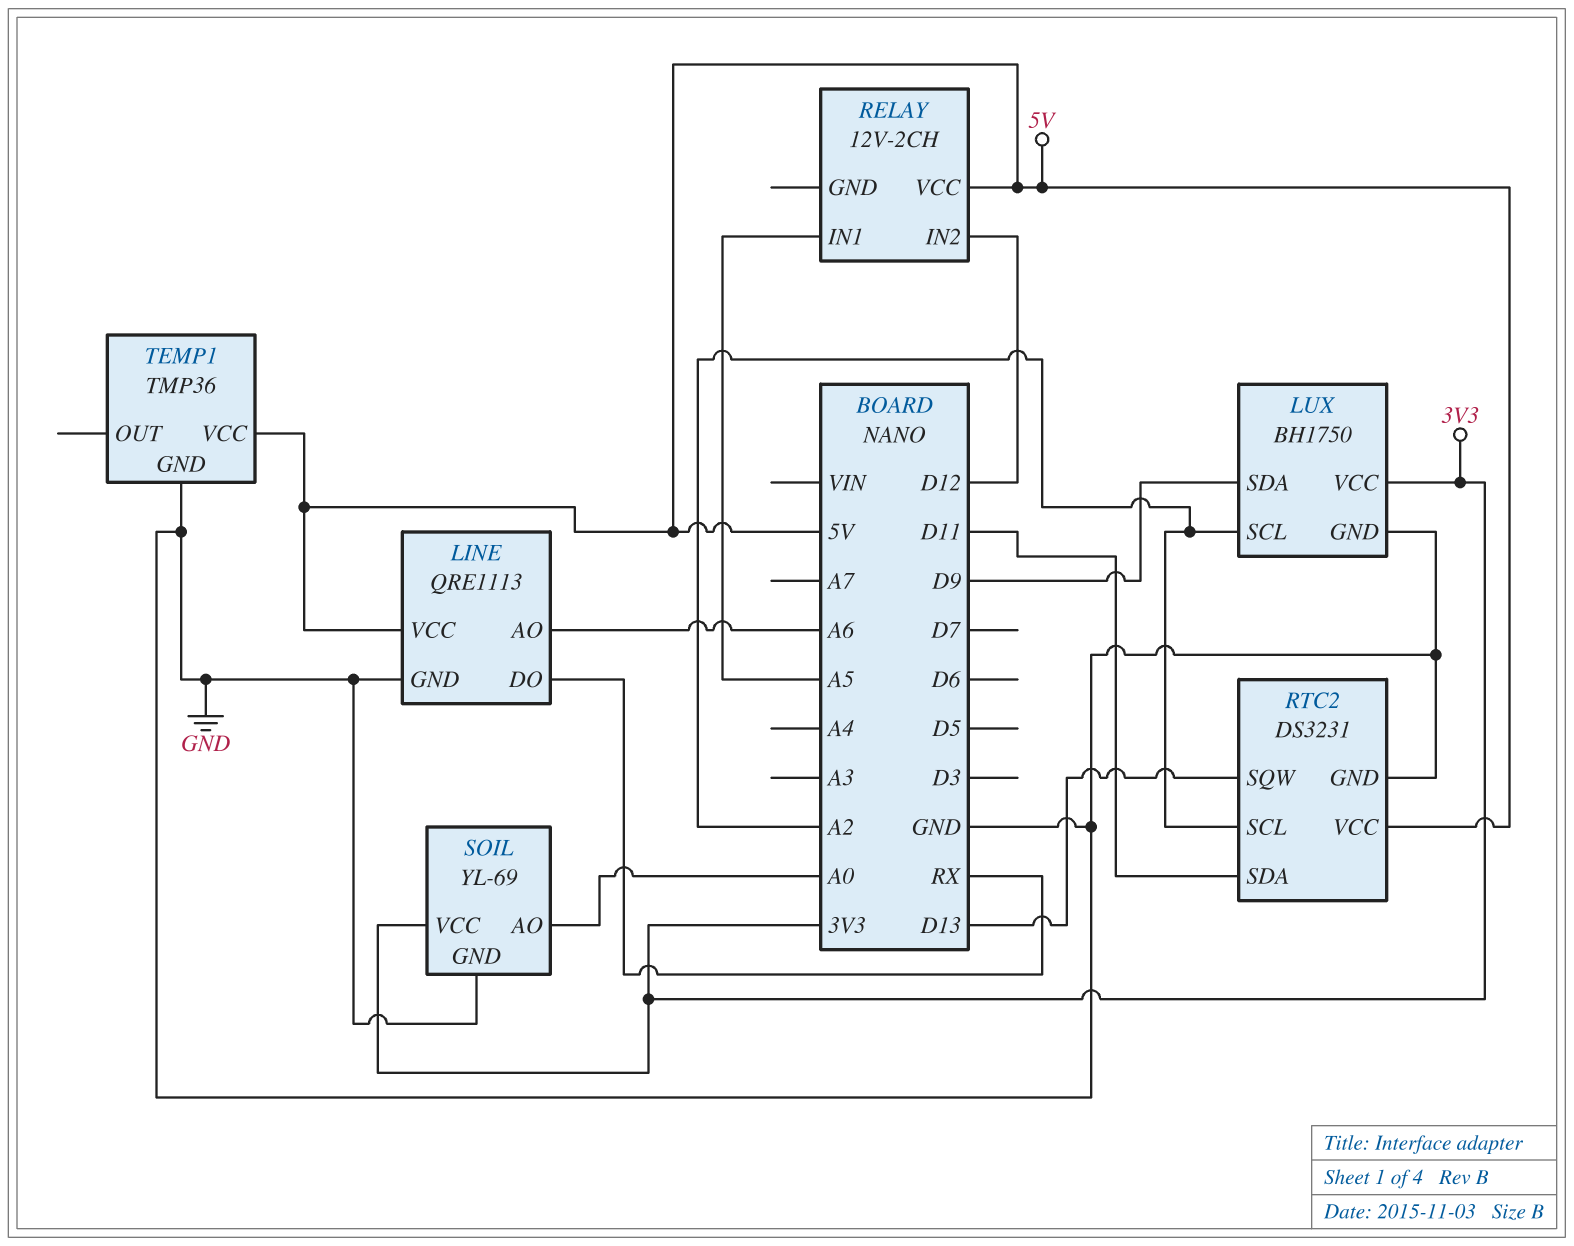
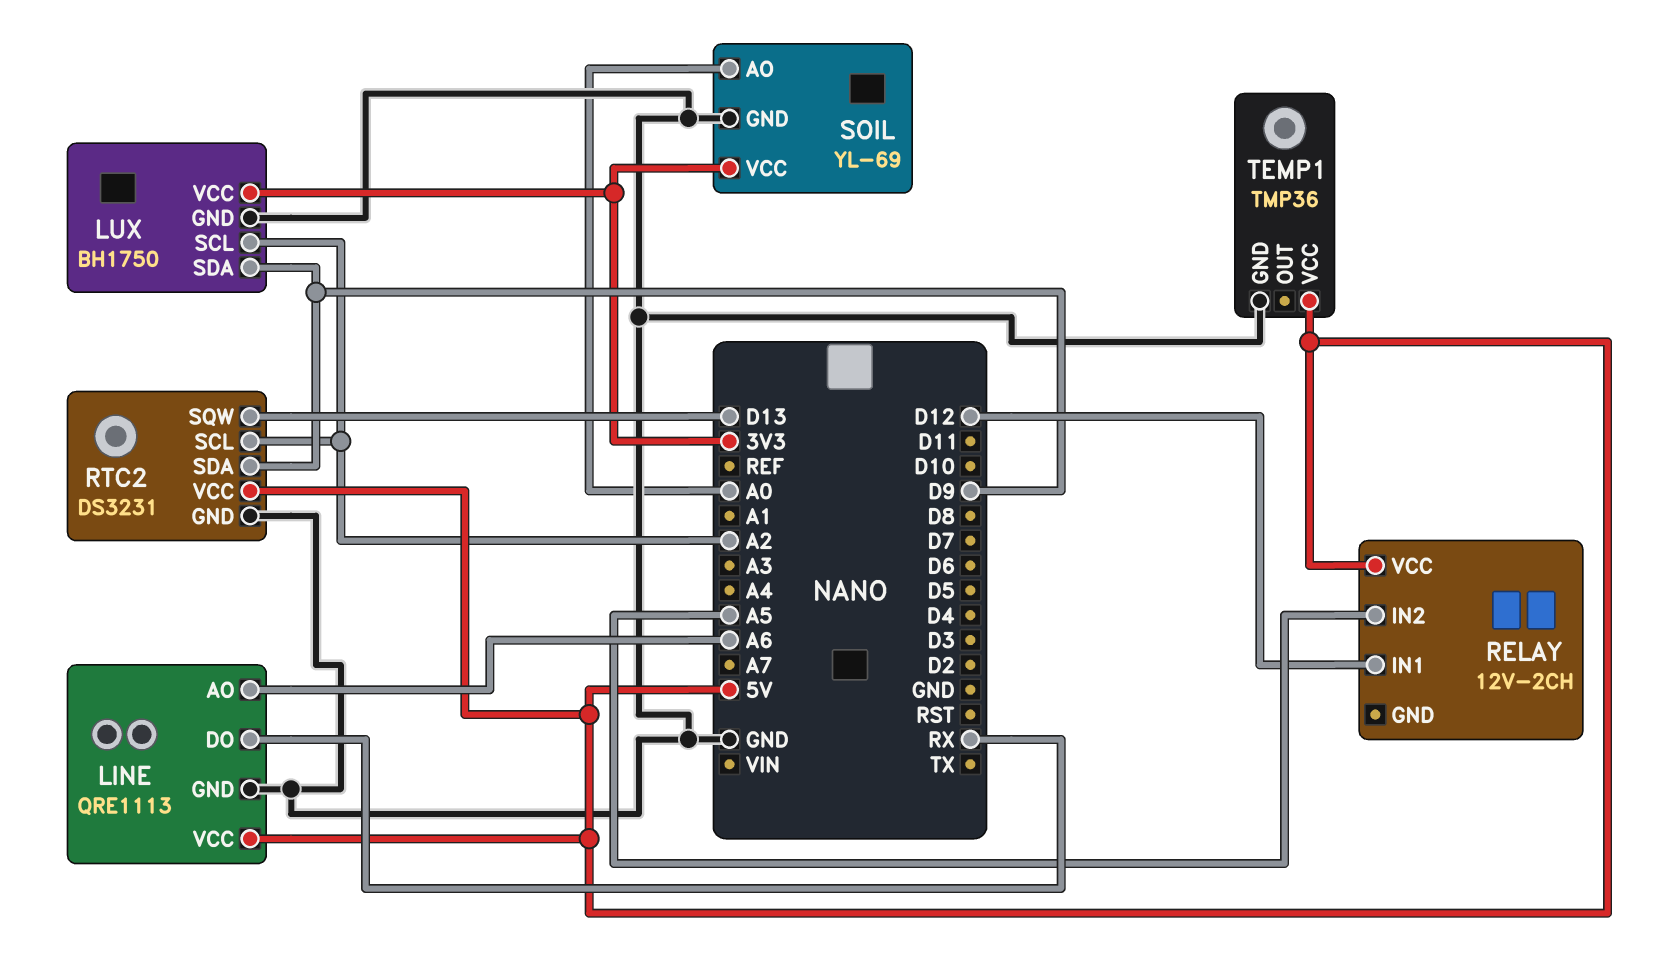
RELAY pin IN1: A5 -> D12
RELAY pin IN2: D12 -> A5
RTC2 pin SDA: D11 -> D9

